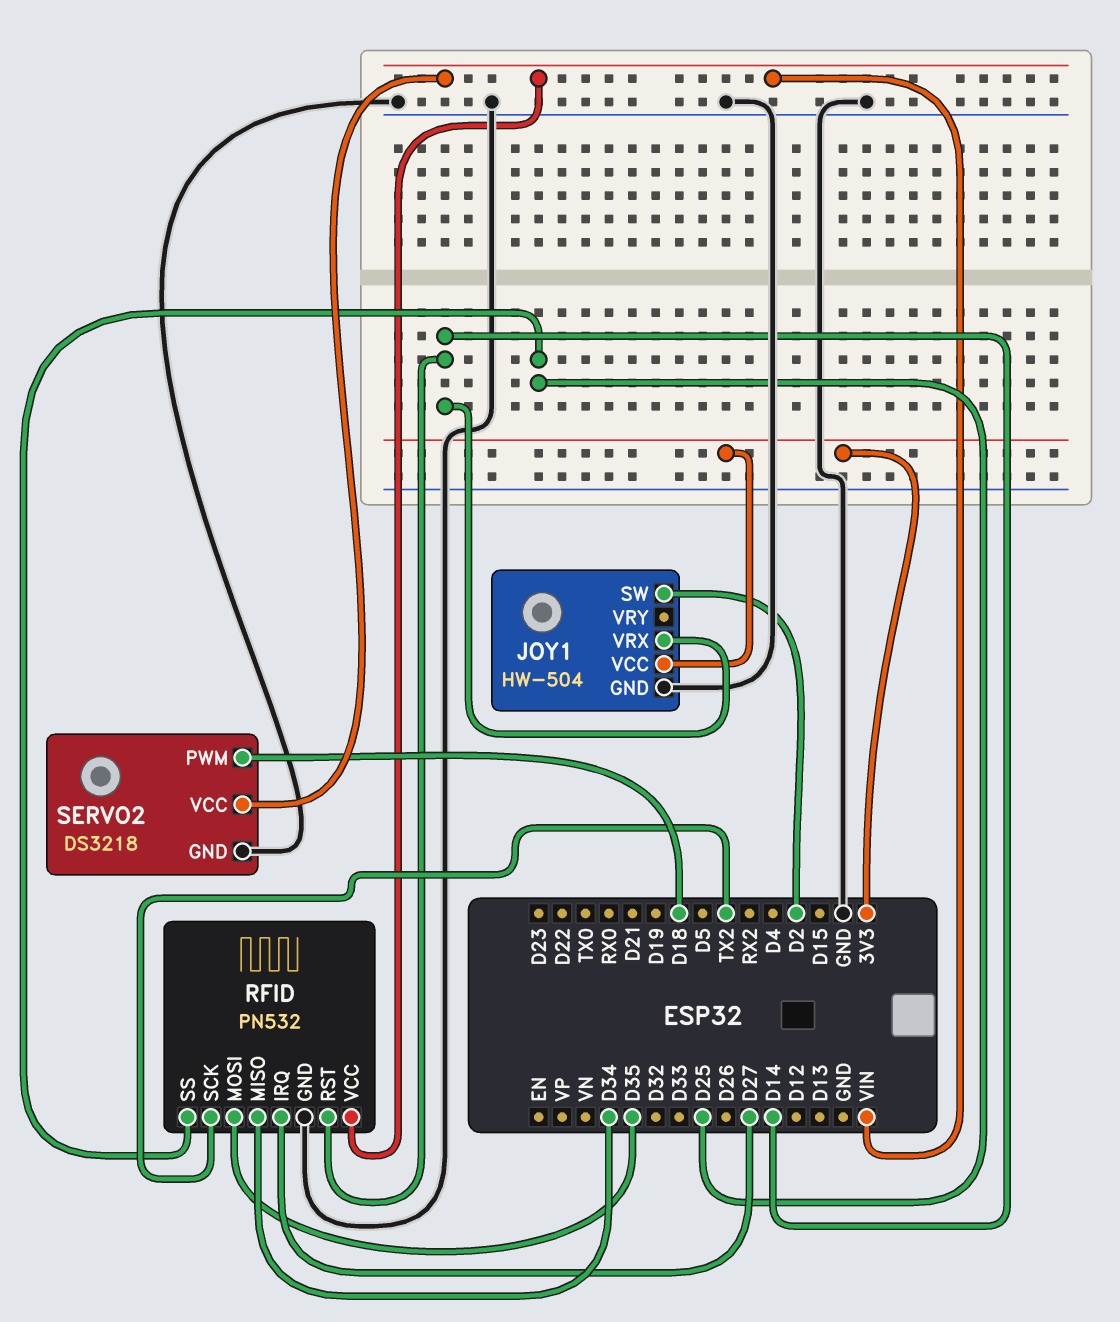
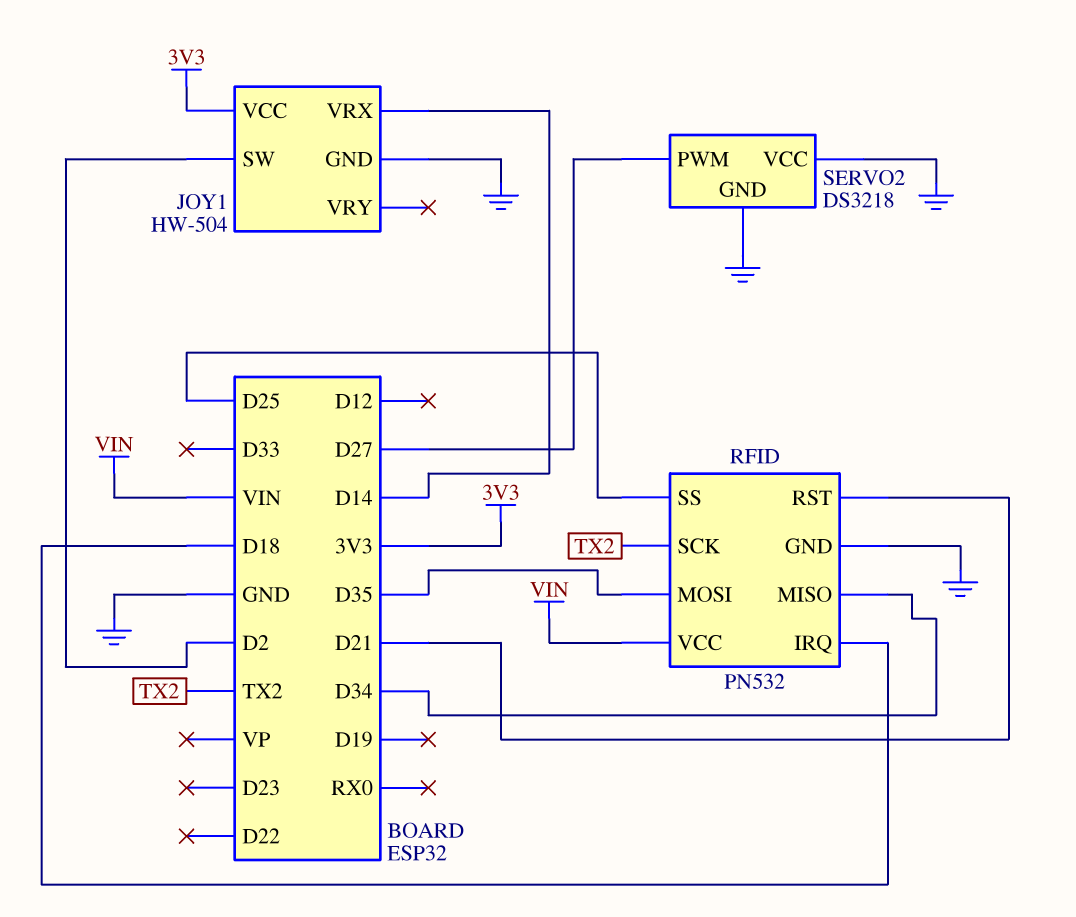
RFID pin IRQ: D27 -> D18
RFID pin RST: D14 -> D21
SERVO2 pin PWM: D18 -> D27
SERVO2 pin VCC: VIN -> GND

